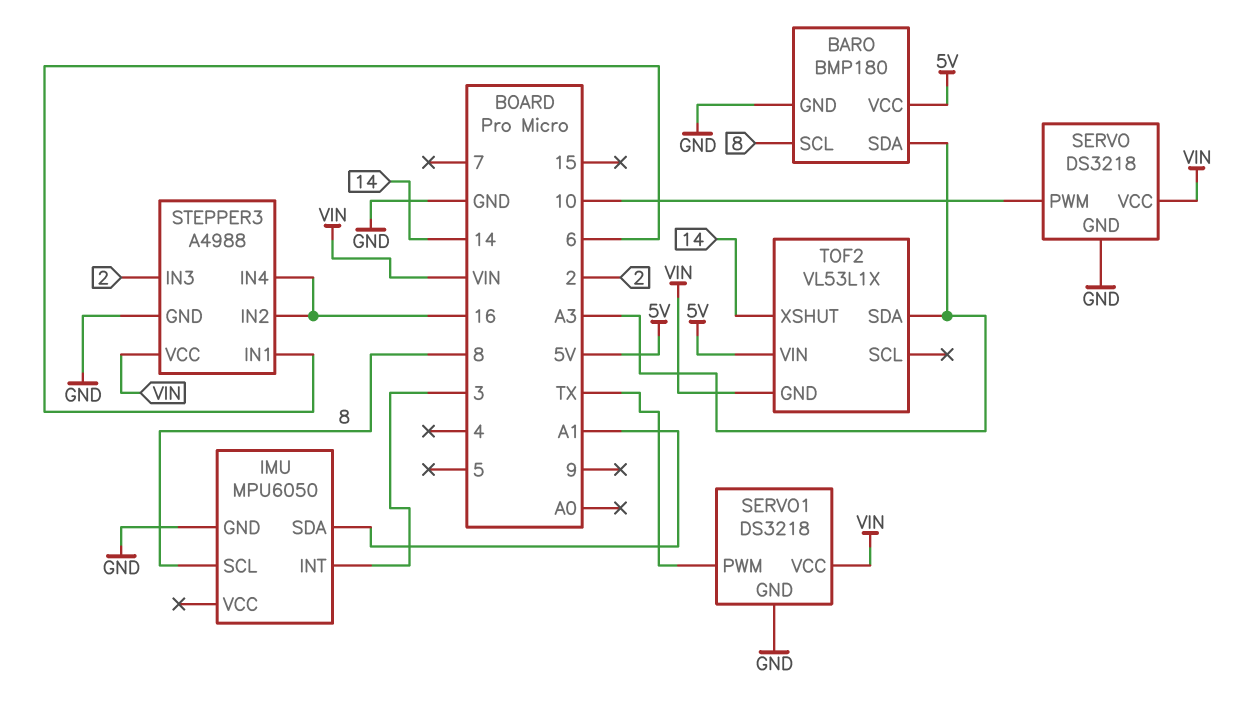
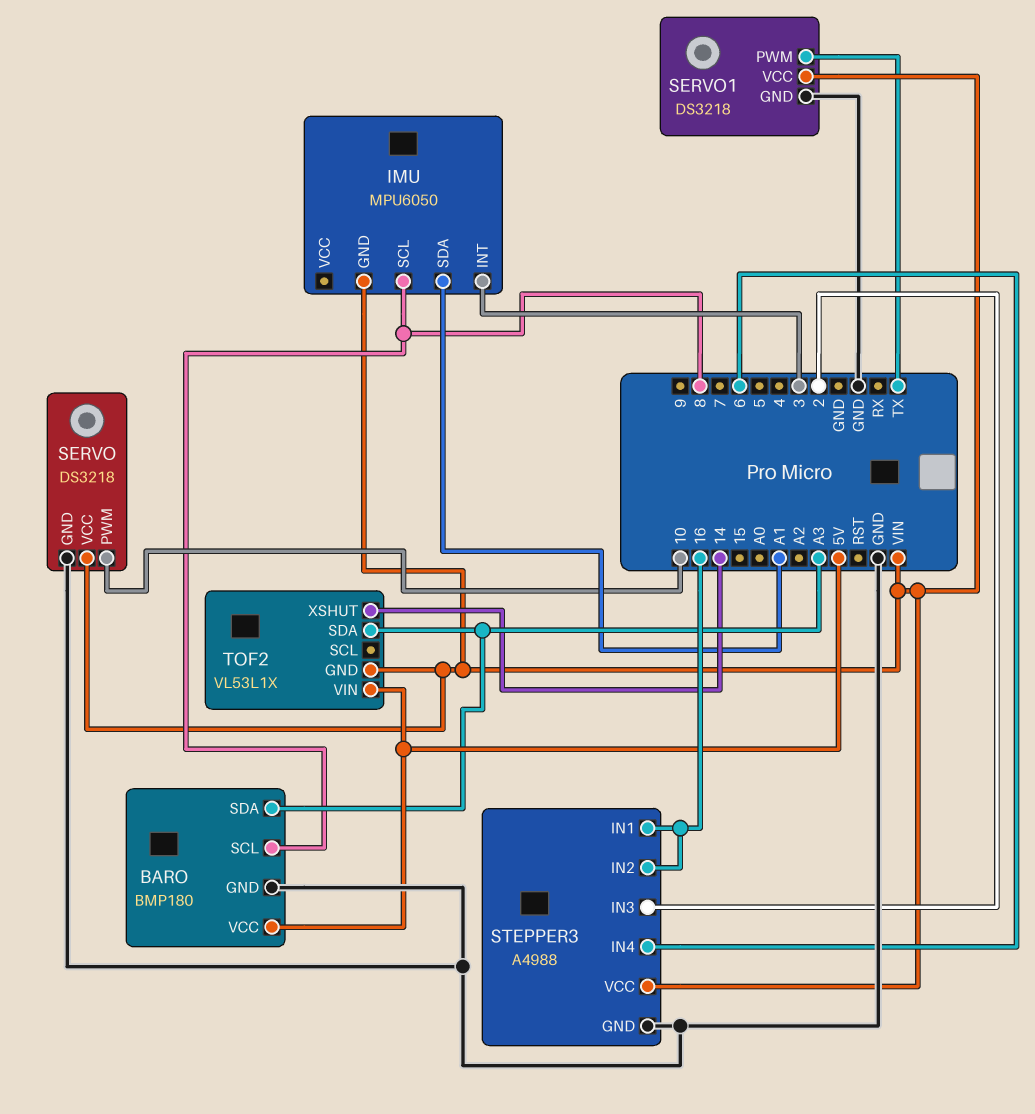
IMU pin GND: GND -> VIN
STEPPER3 pin IN1: 6 -> 16
STEPPER3 pin IN4: 16 -> 6

